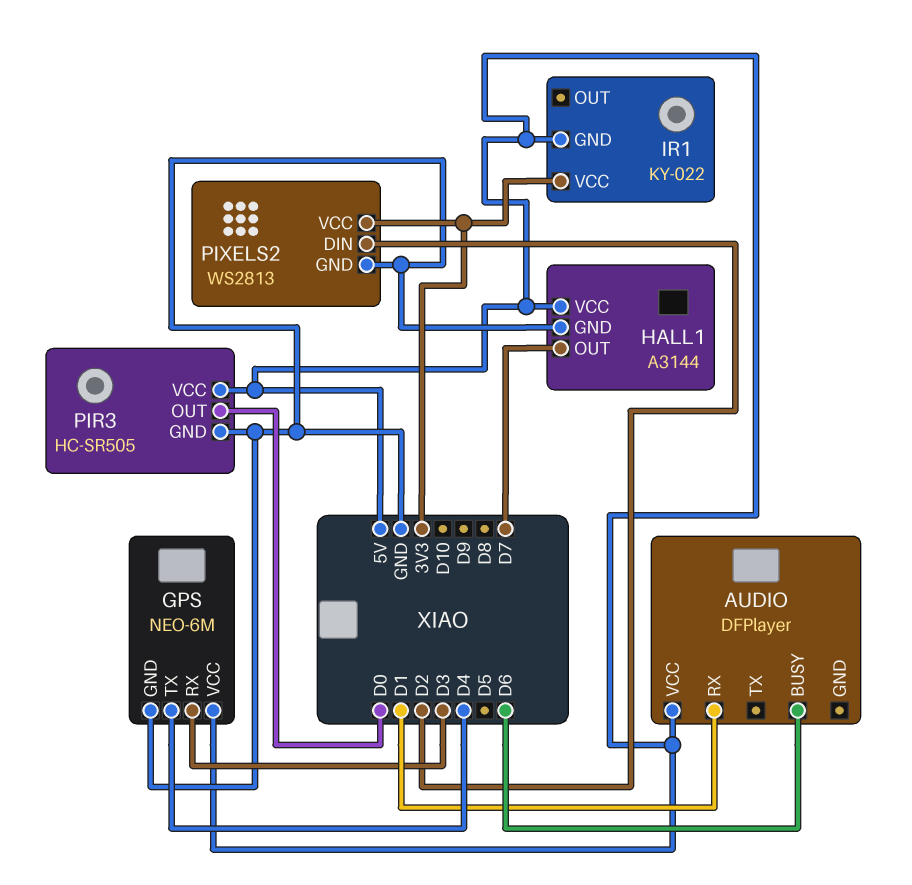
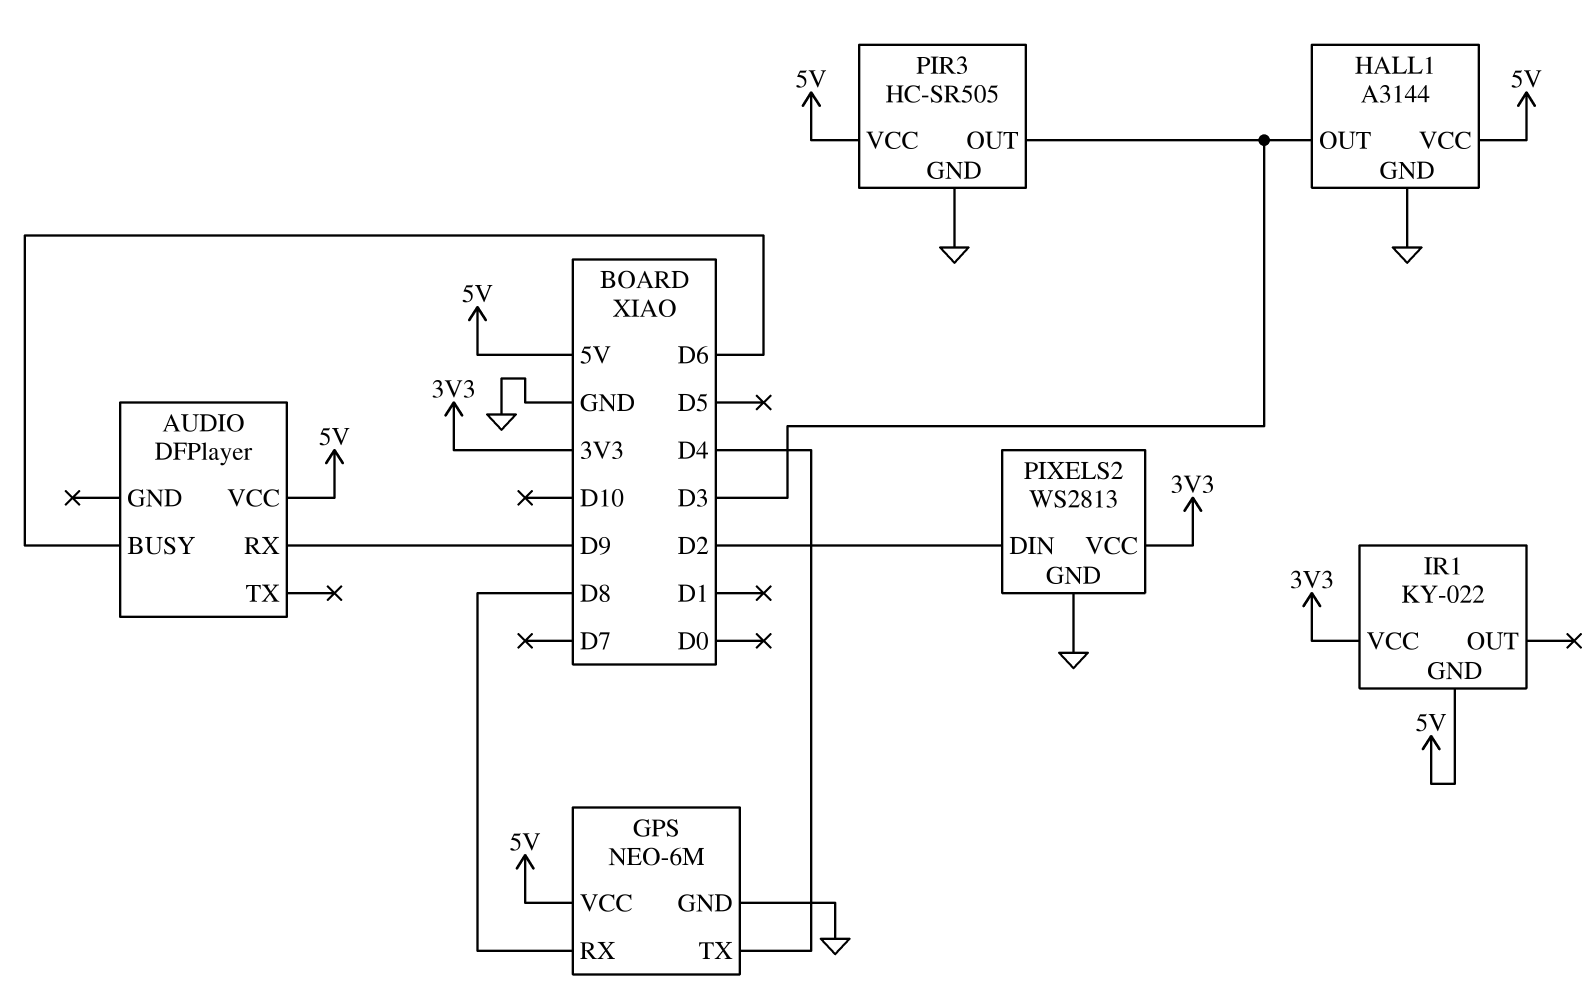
AUDIO pin RX: D1 -> D9
GPS pin RX: D3 -> D8
HALL1 pin OUT: D7 -> D3
PIR3 pin OUT: D0 -> D3

